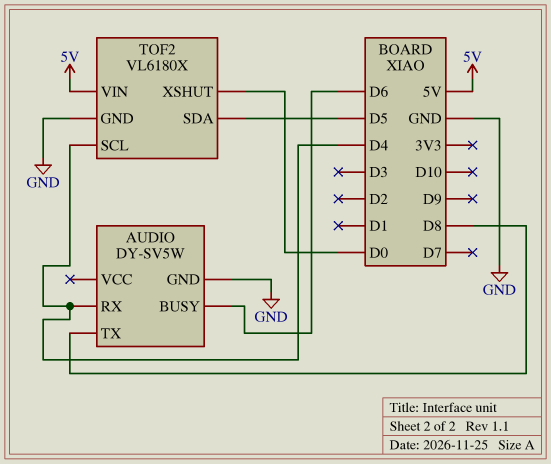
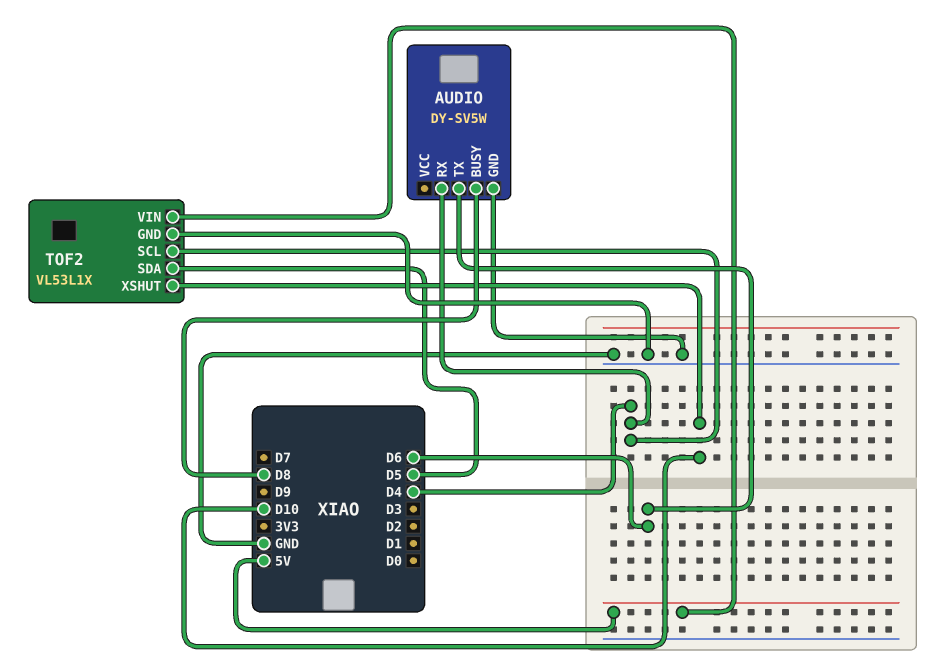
AUDIO pin BUSY: D6 -> D8
AUDIO pin TX: D8 -> D6
TOF2: VL6180X -> VL53L1X
TOF2 pin XSHUT: D0 -> D10

